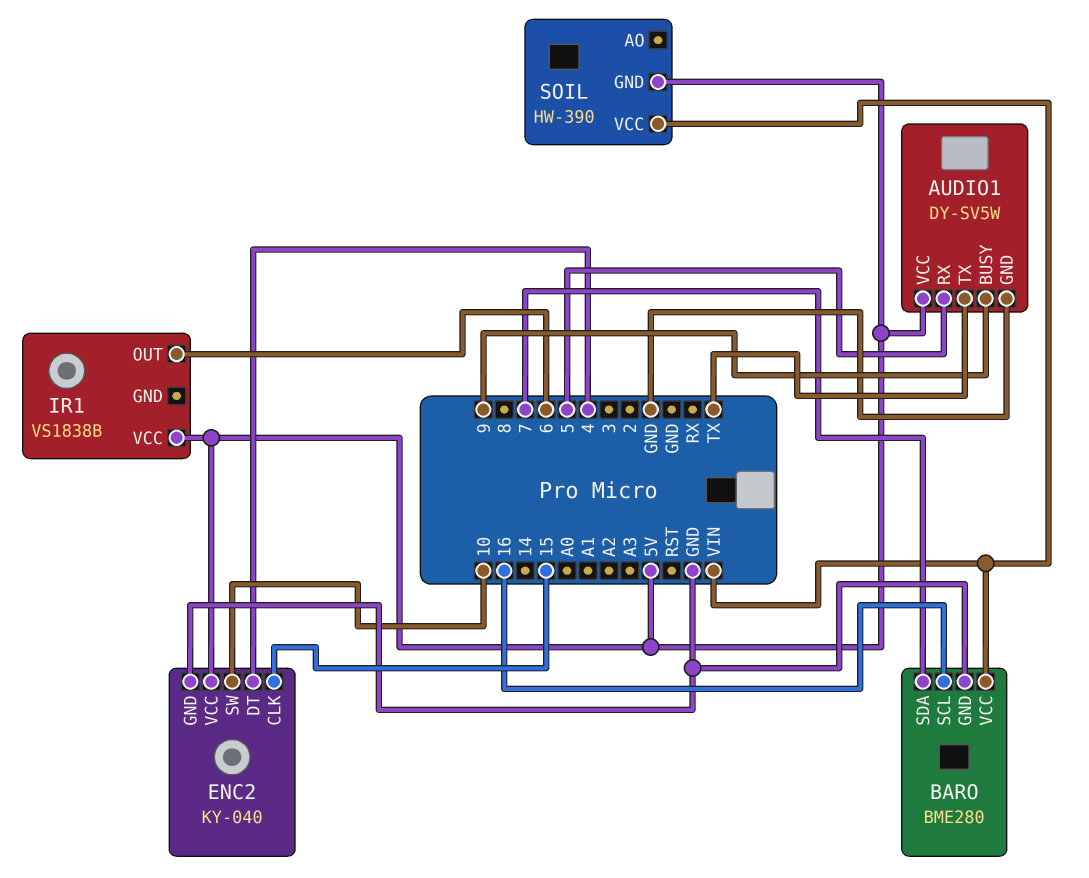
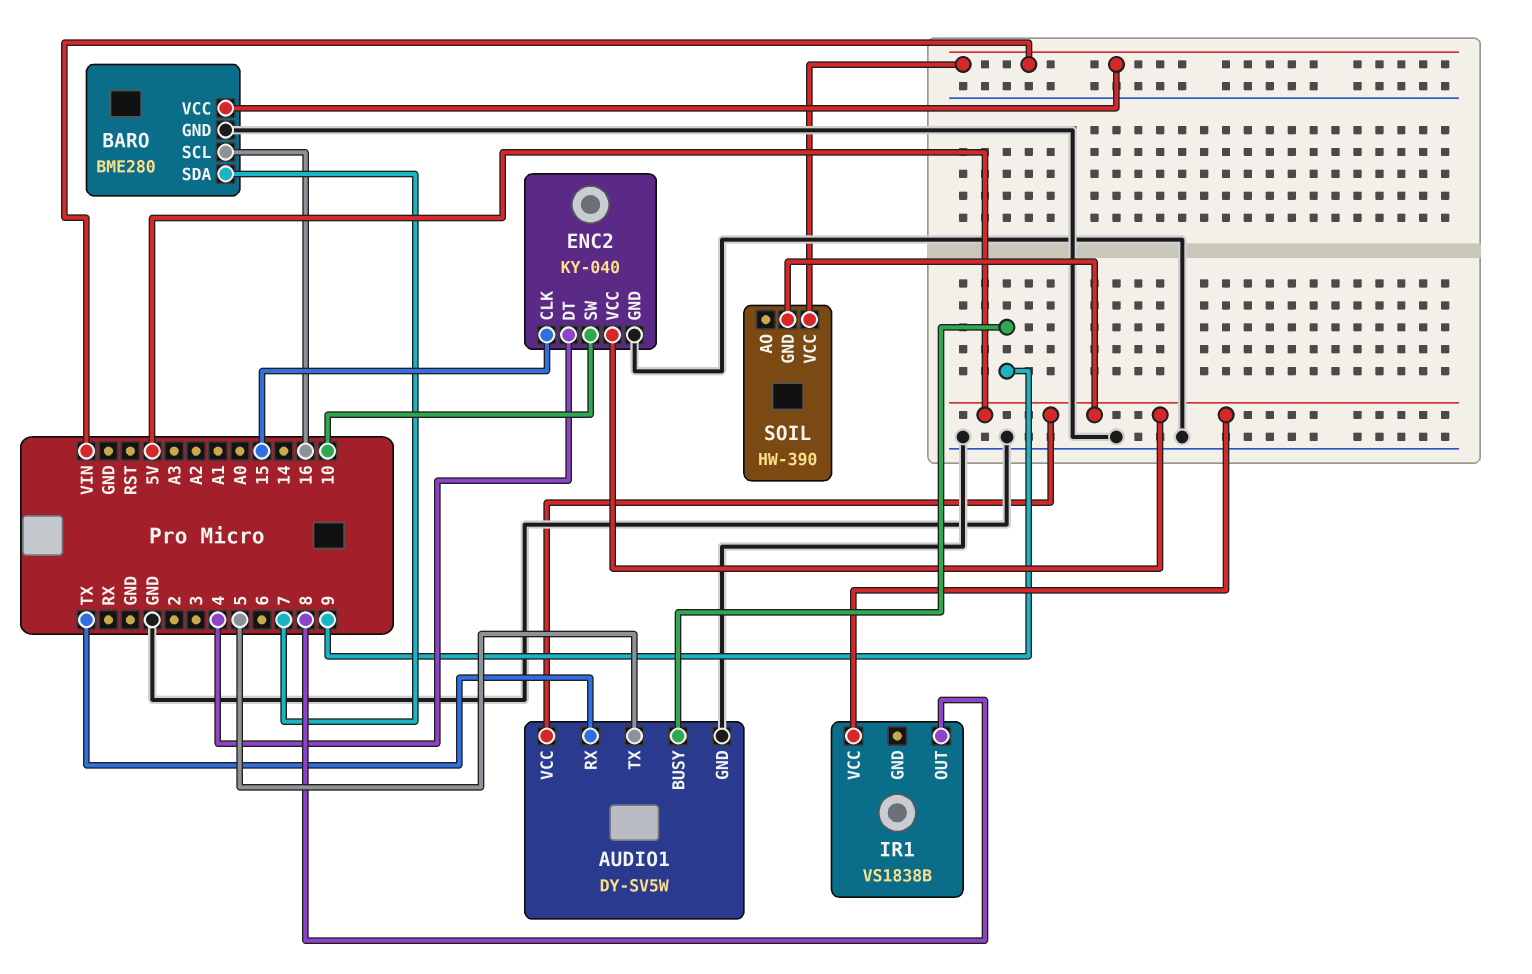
AUDIO1 pin RX: 5 -> TX
AUDIO1 pin TX: TX -> 5
IR1 pin OUT: 6 -> 8

